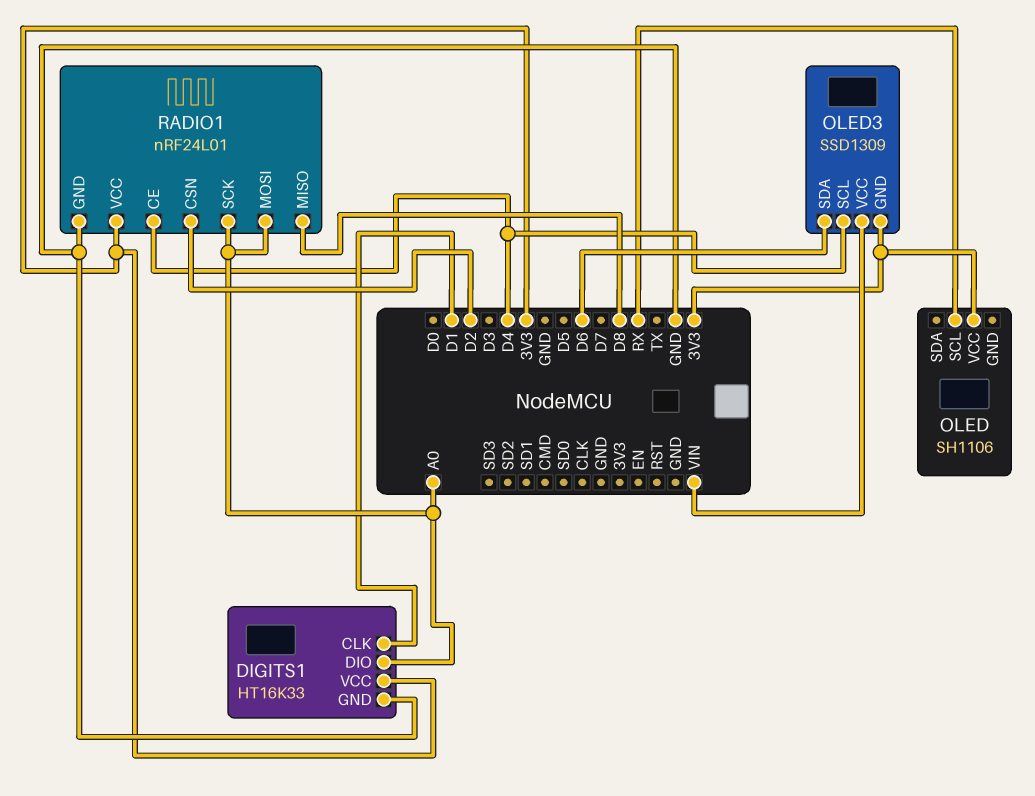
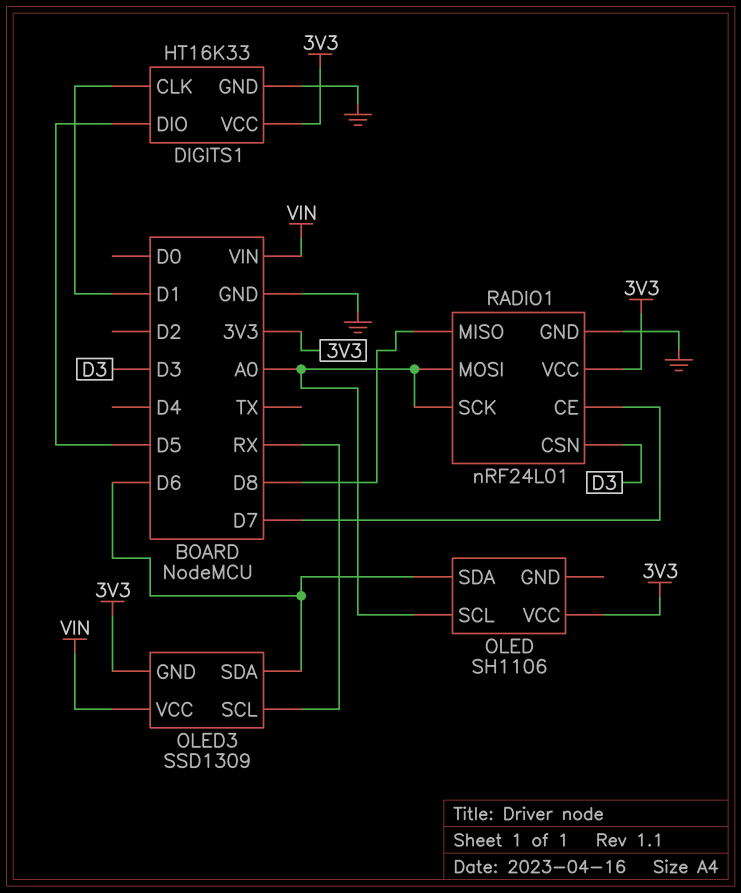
DIGITS1 pin DIO: A0 -> D5
OLED pin SCL: RX -> A0
OLED pin SDA: none -> D6
OLED3 pin SCL: D4 -> RX
RADIO1 pin CE: D4 -> D7
RADIO1 pin CSN: D2 -> D3

